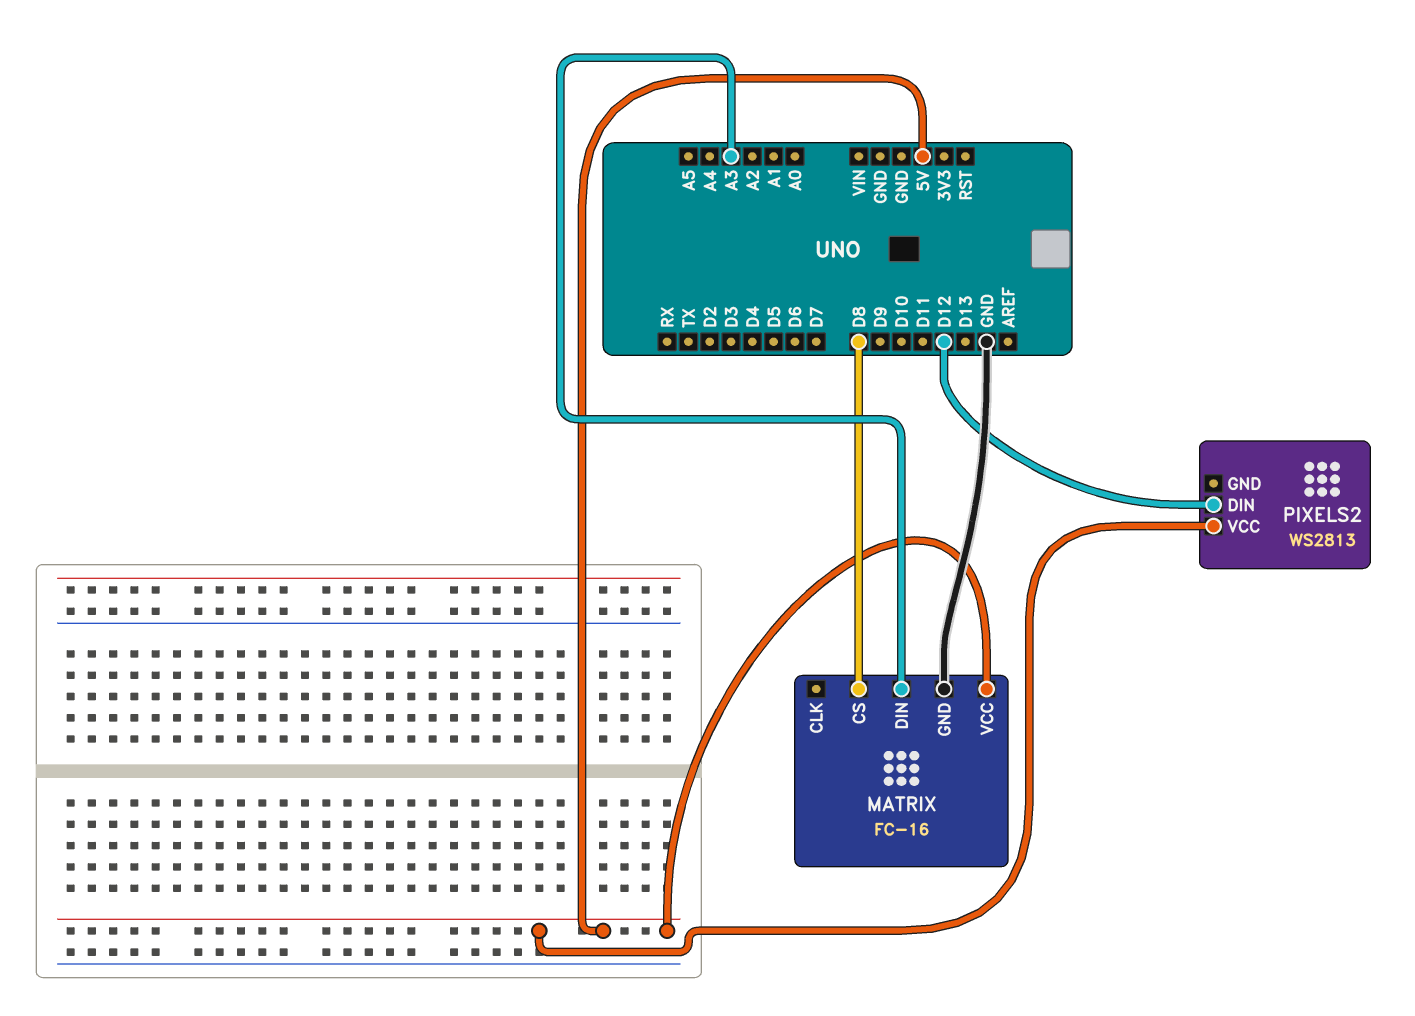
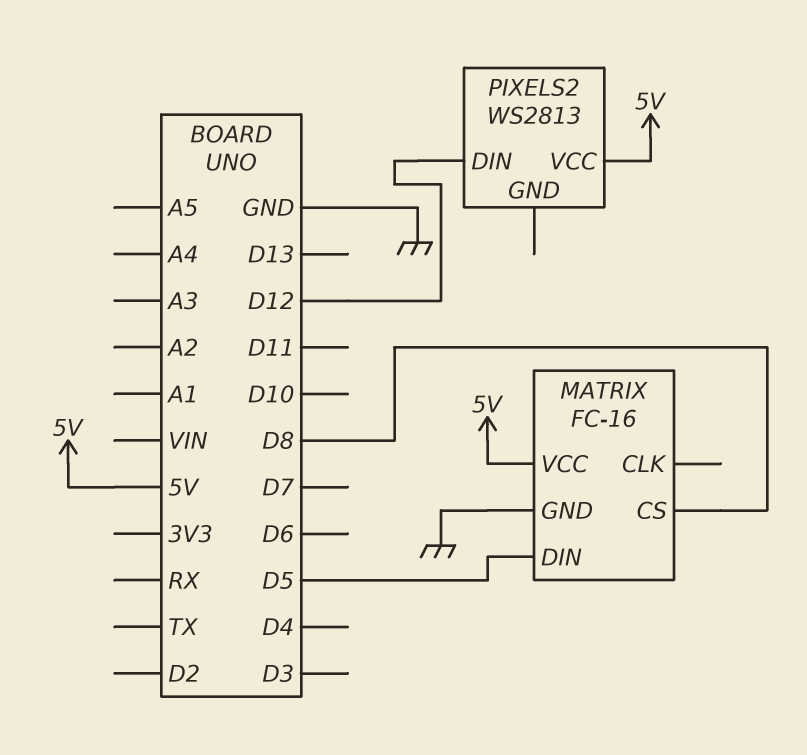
MATRIX pin DIN: A3 -> D5

